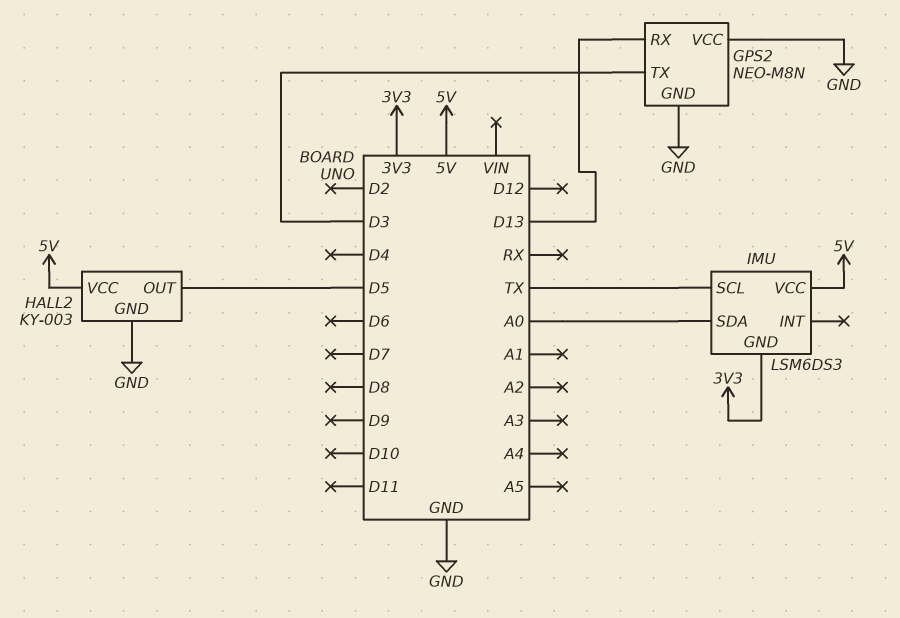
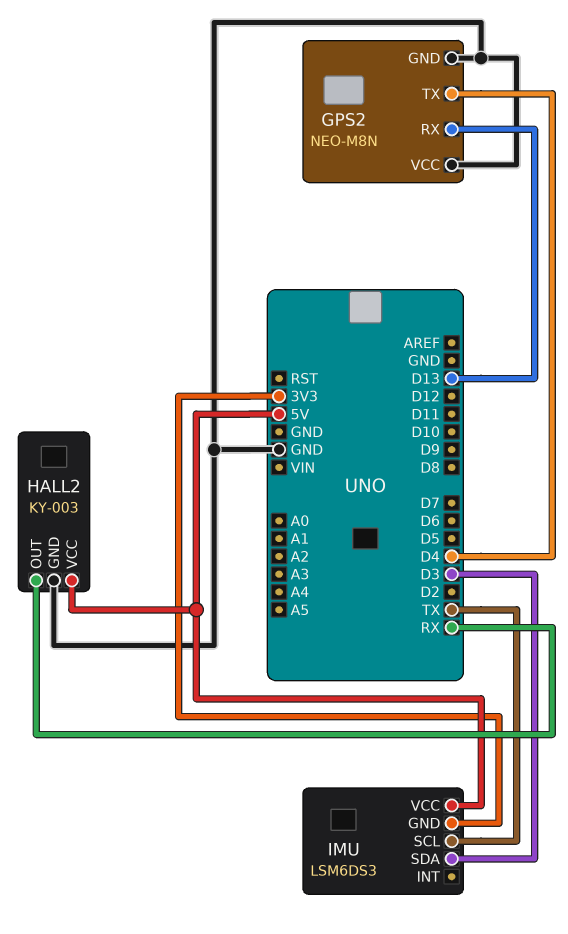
GPS2 pin TX: D3 -> D4
HALL2 pin OUT: D5 -> RX
IMU pin SDA: A0 -> D3

